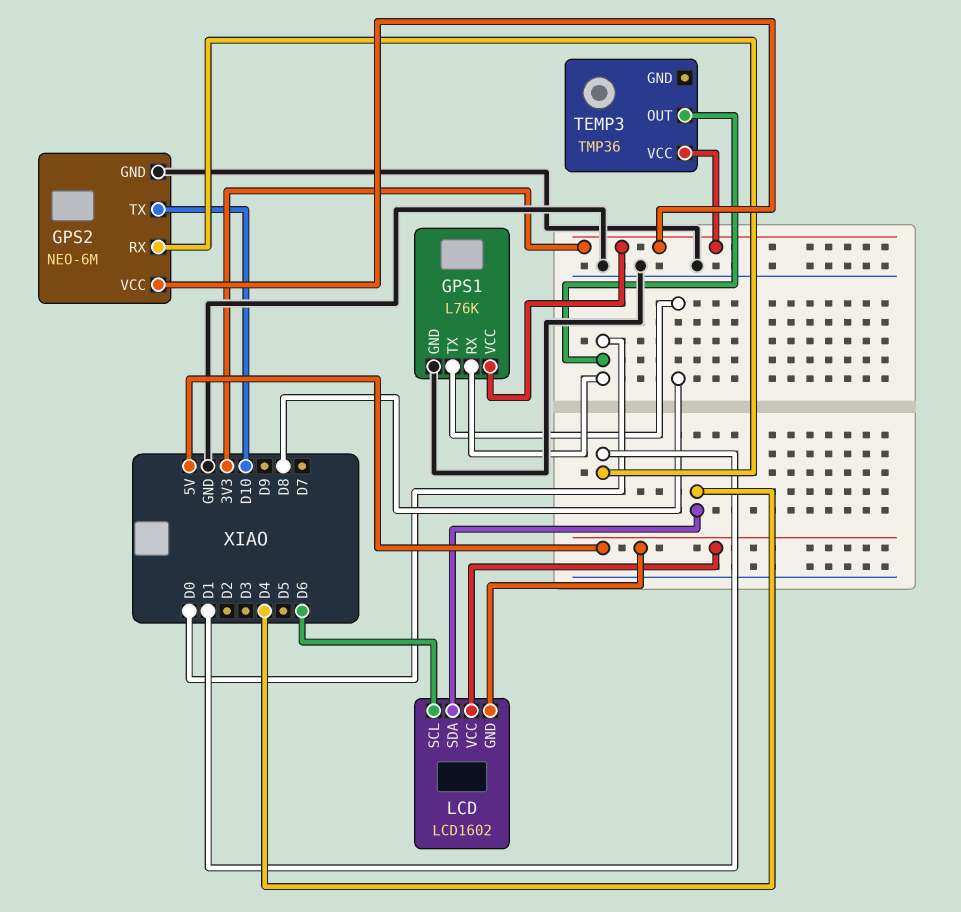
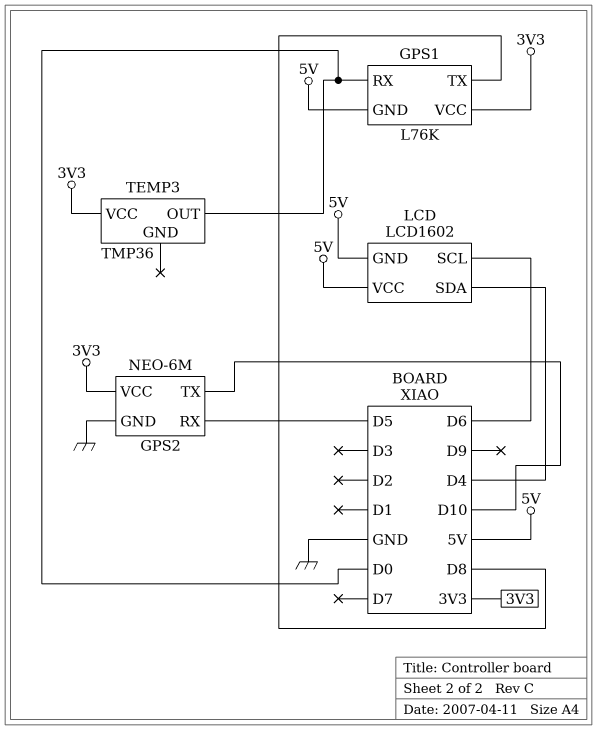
GPS1 pin GND: GND -> 5V
GPS2 pin RX: D1 -> D5

